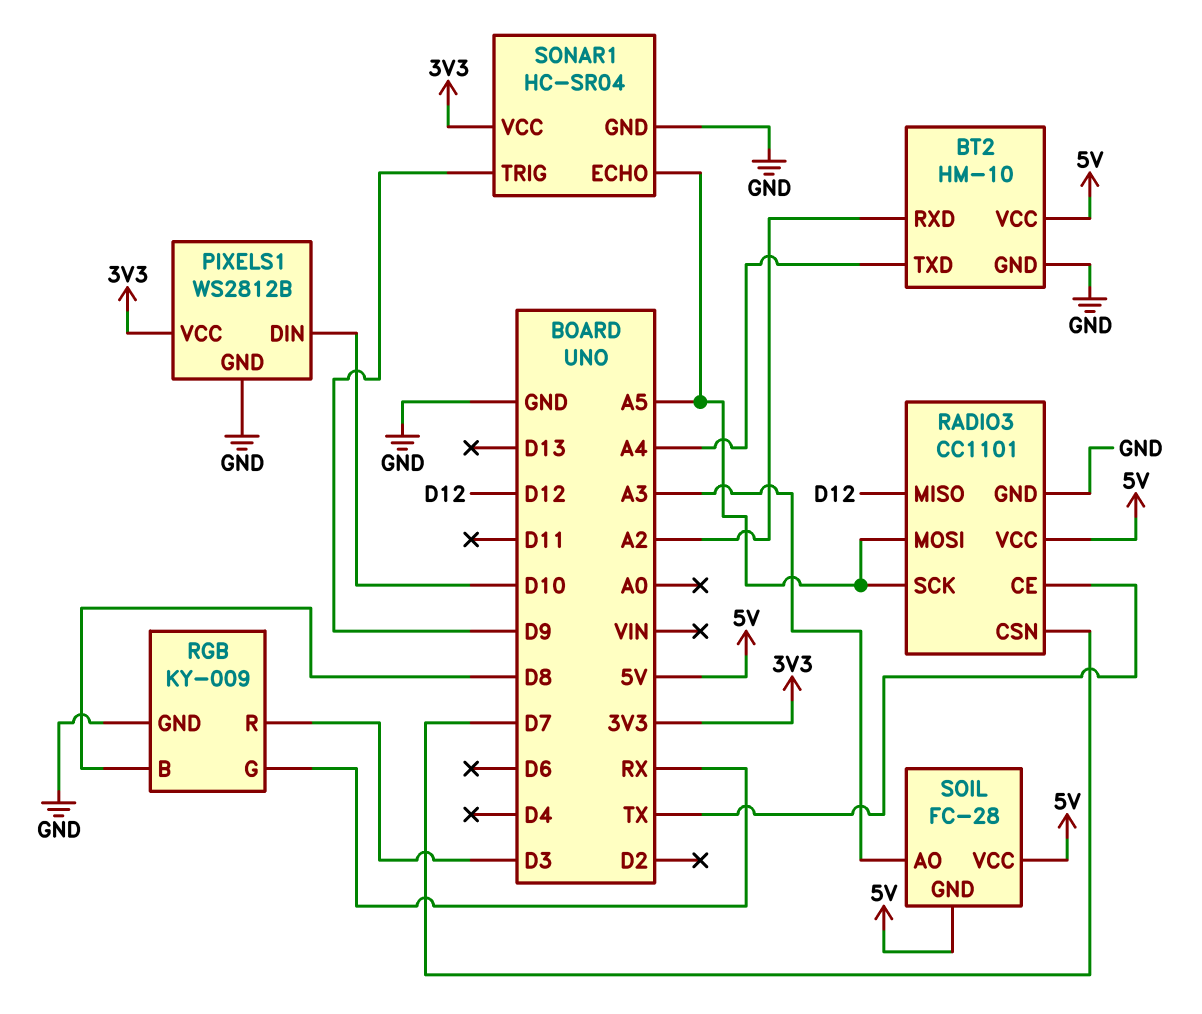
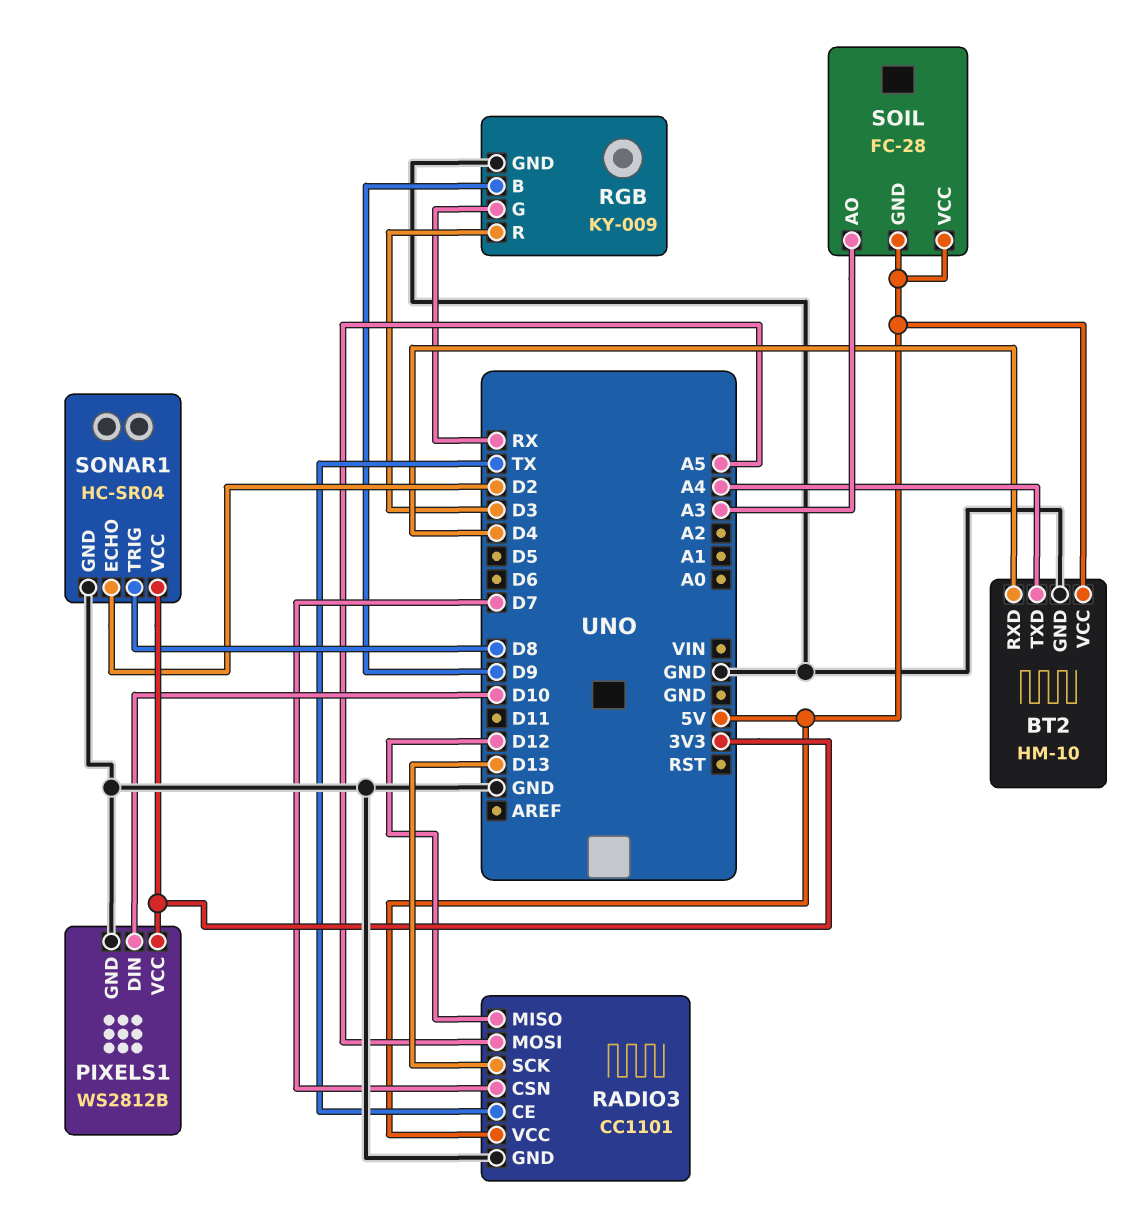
BT2 pin RXD: A2 -> D4
RADIO3 pin SCK: A5 -> D13
RGB pin B: D8 -> D9
SONAR1 pin ECHO: A5 -> D2
SONAR1 pin TRIG: D9 -> D8

